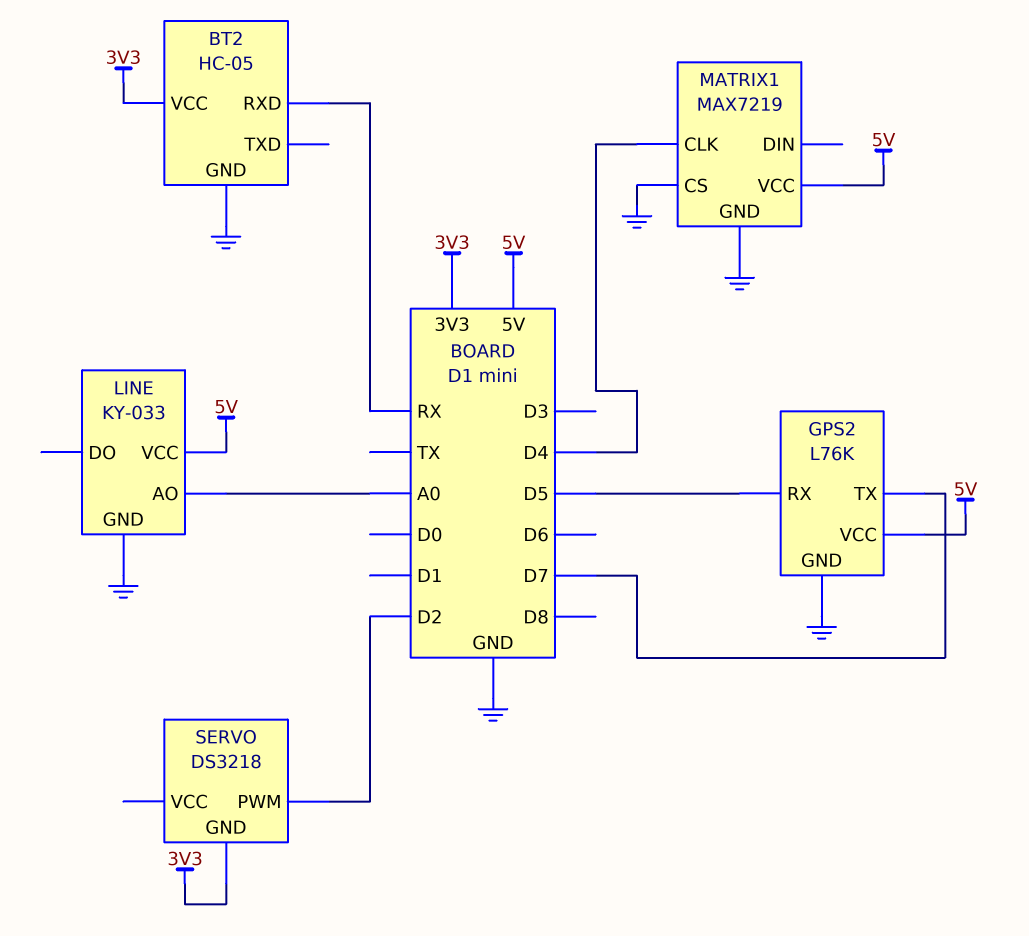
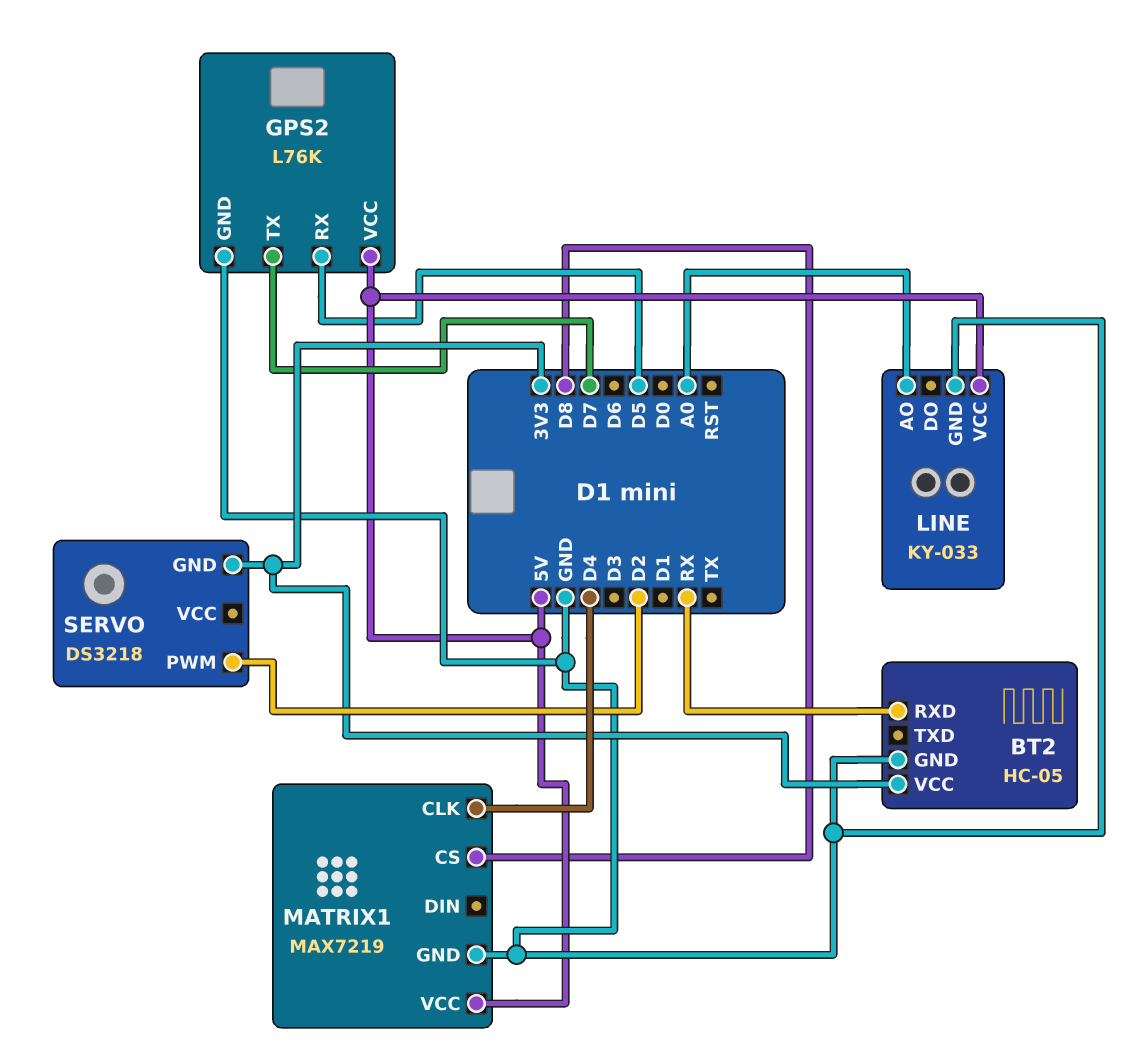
MATRIX1 pin CS: GND -> D8

